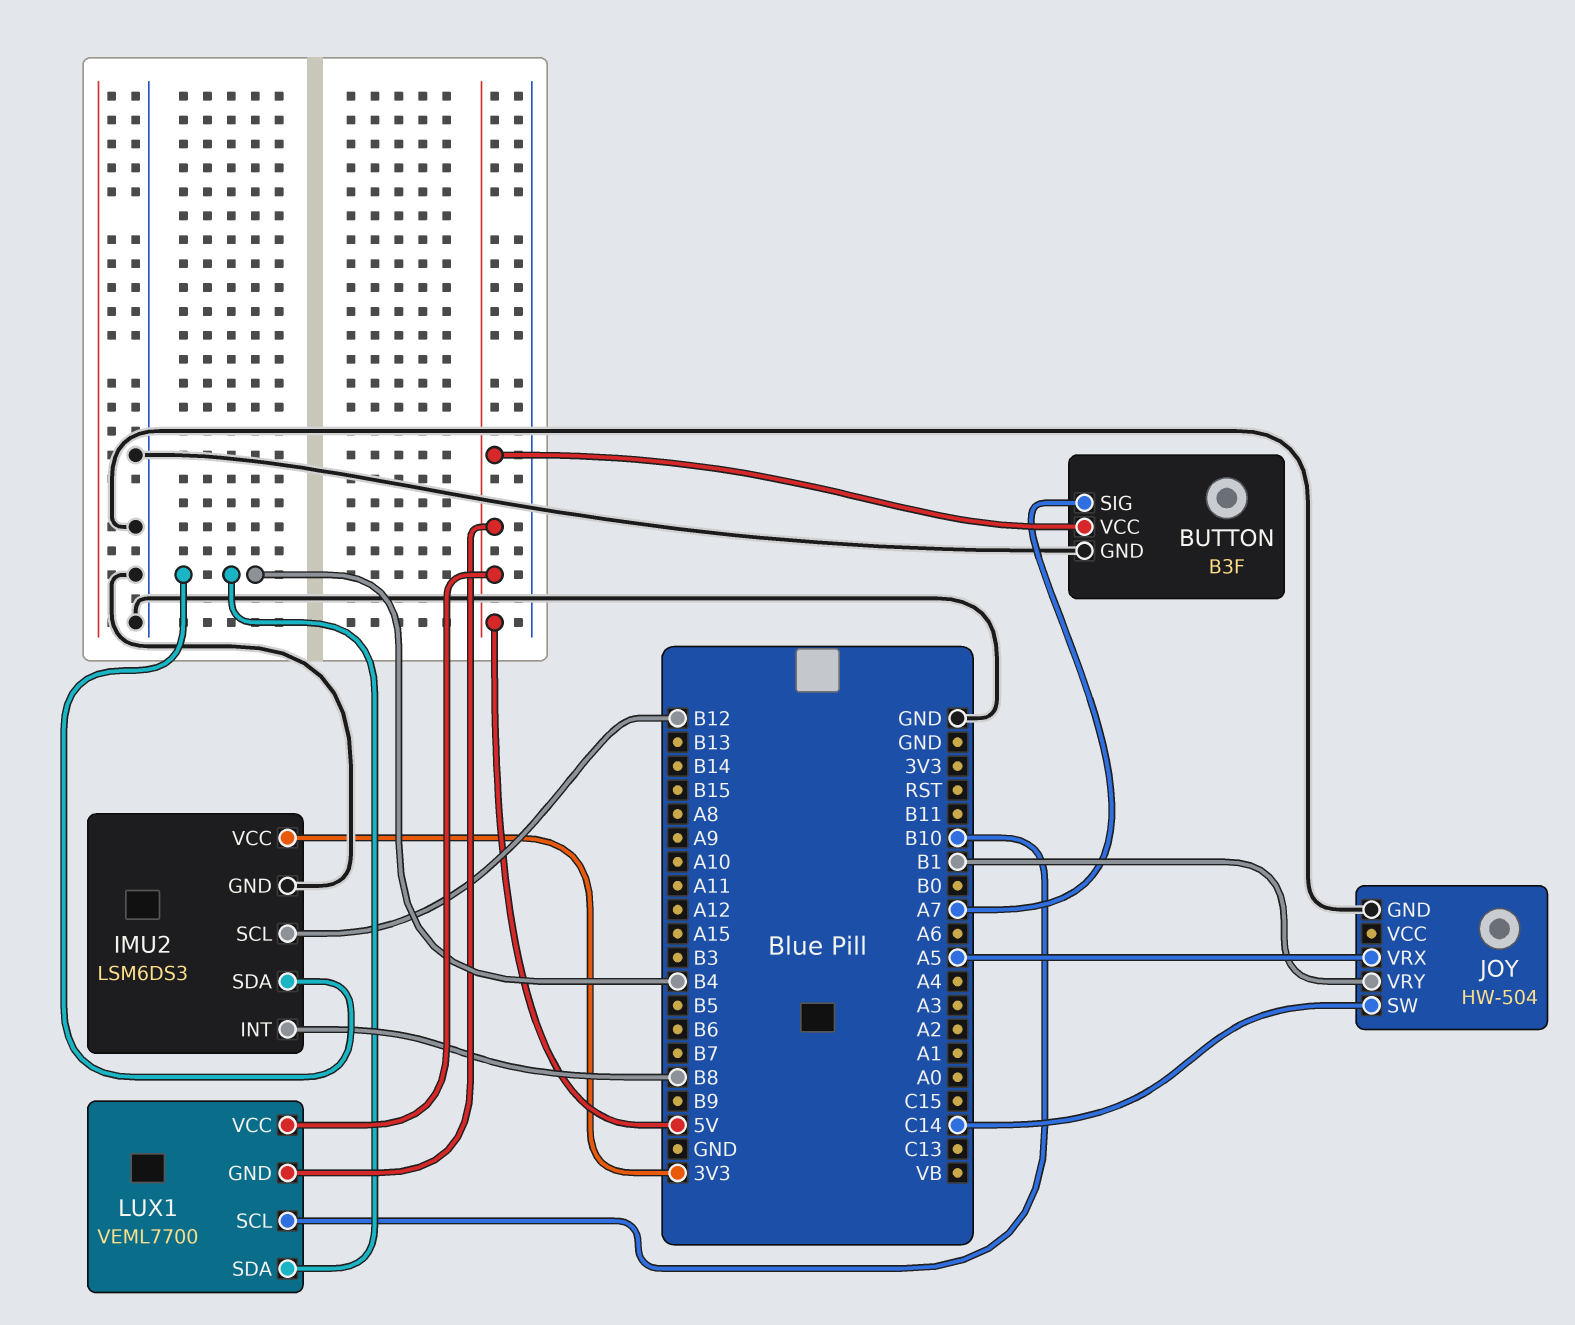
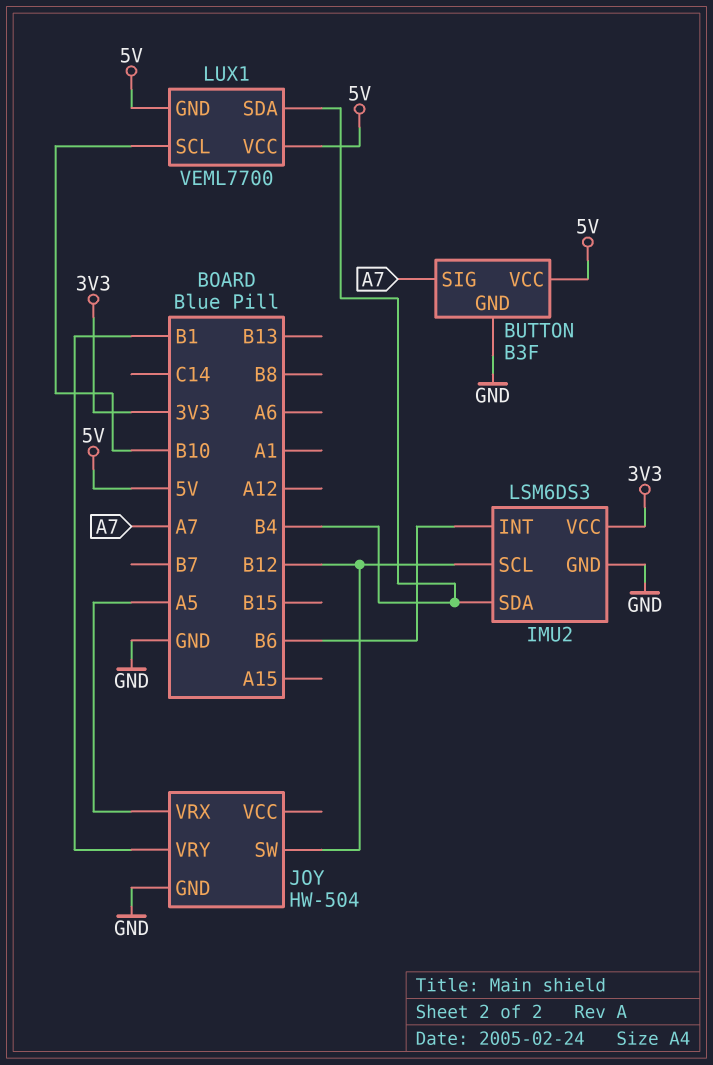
IMU2 pin INT: B8 -> B6
JOY pin SW: C14 -> B12

